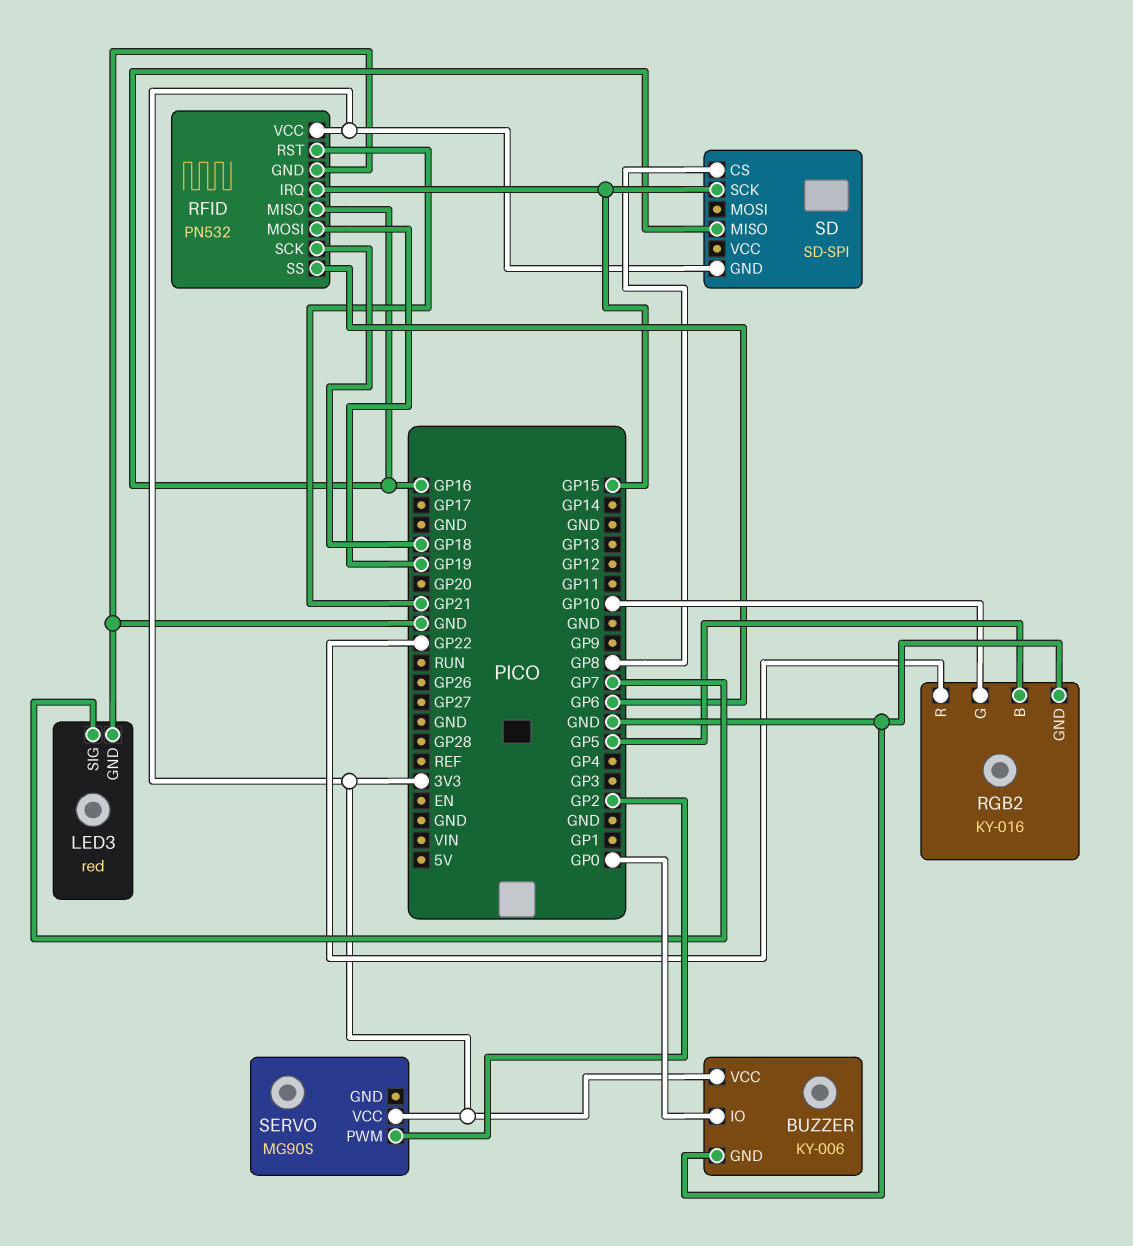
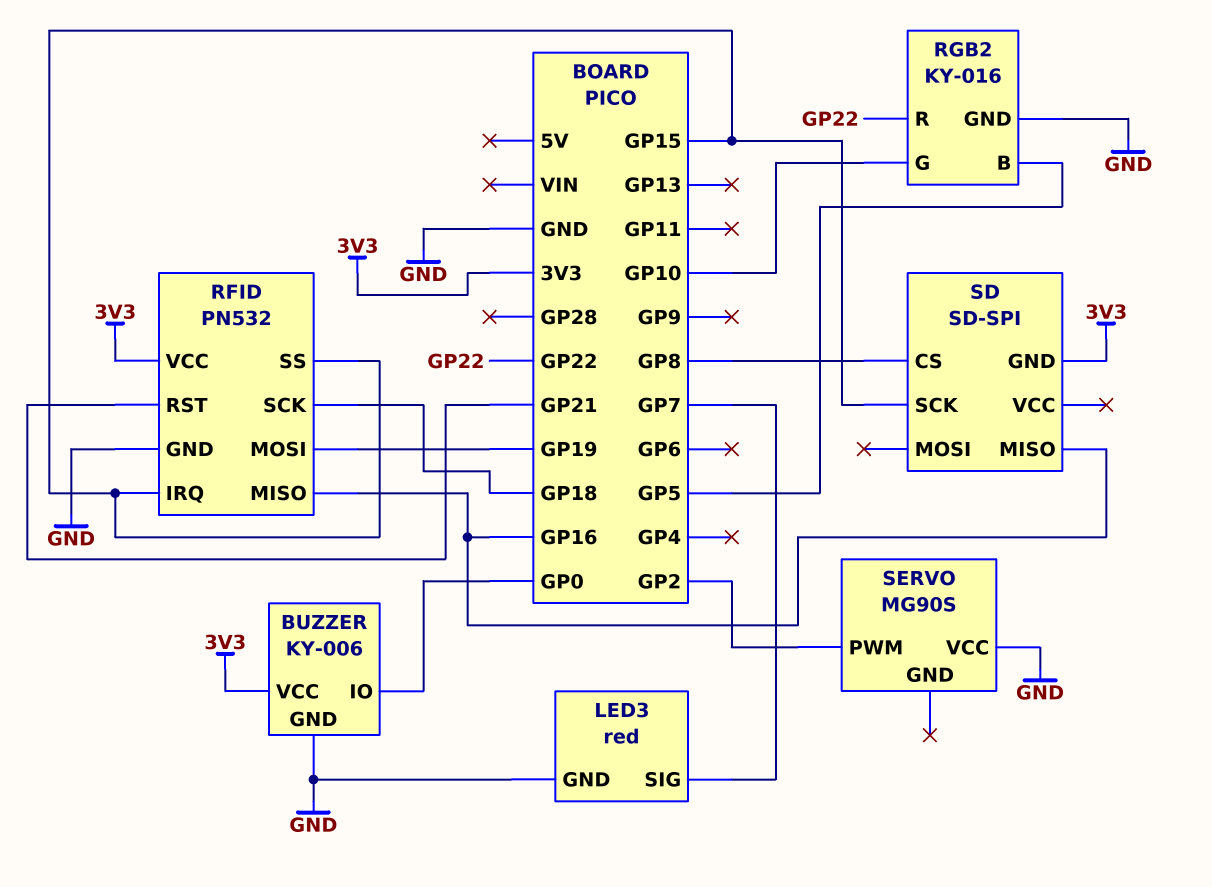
RFID pin SS: GP6 -> GP15
SERVO pin VCC: 3V3 -> GND

